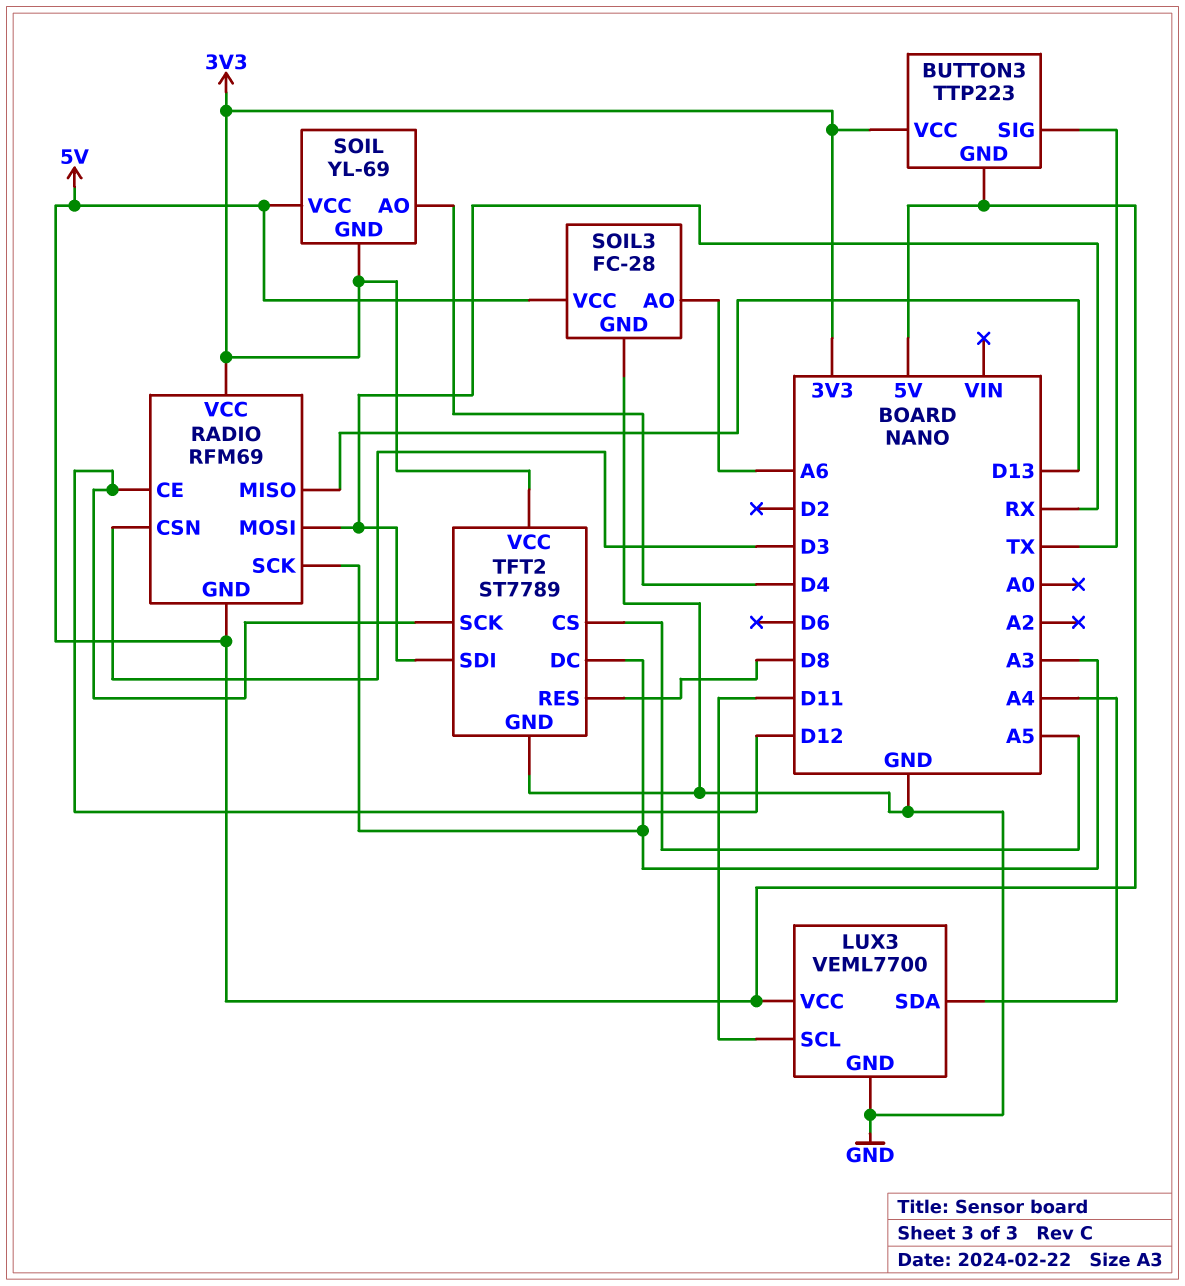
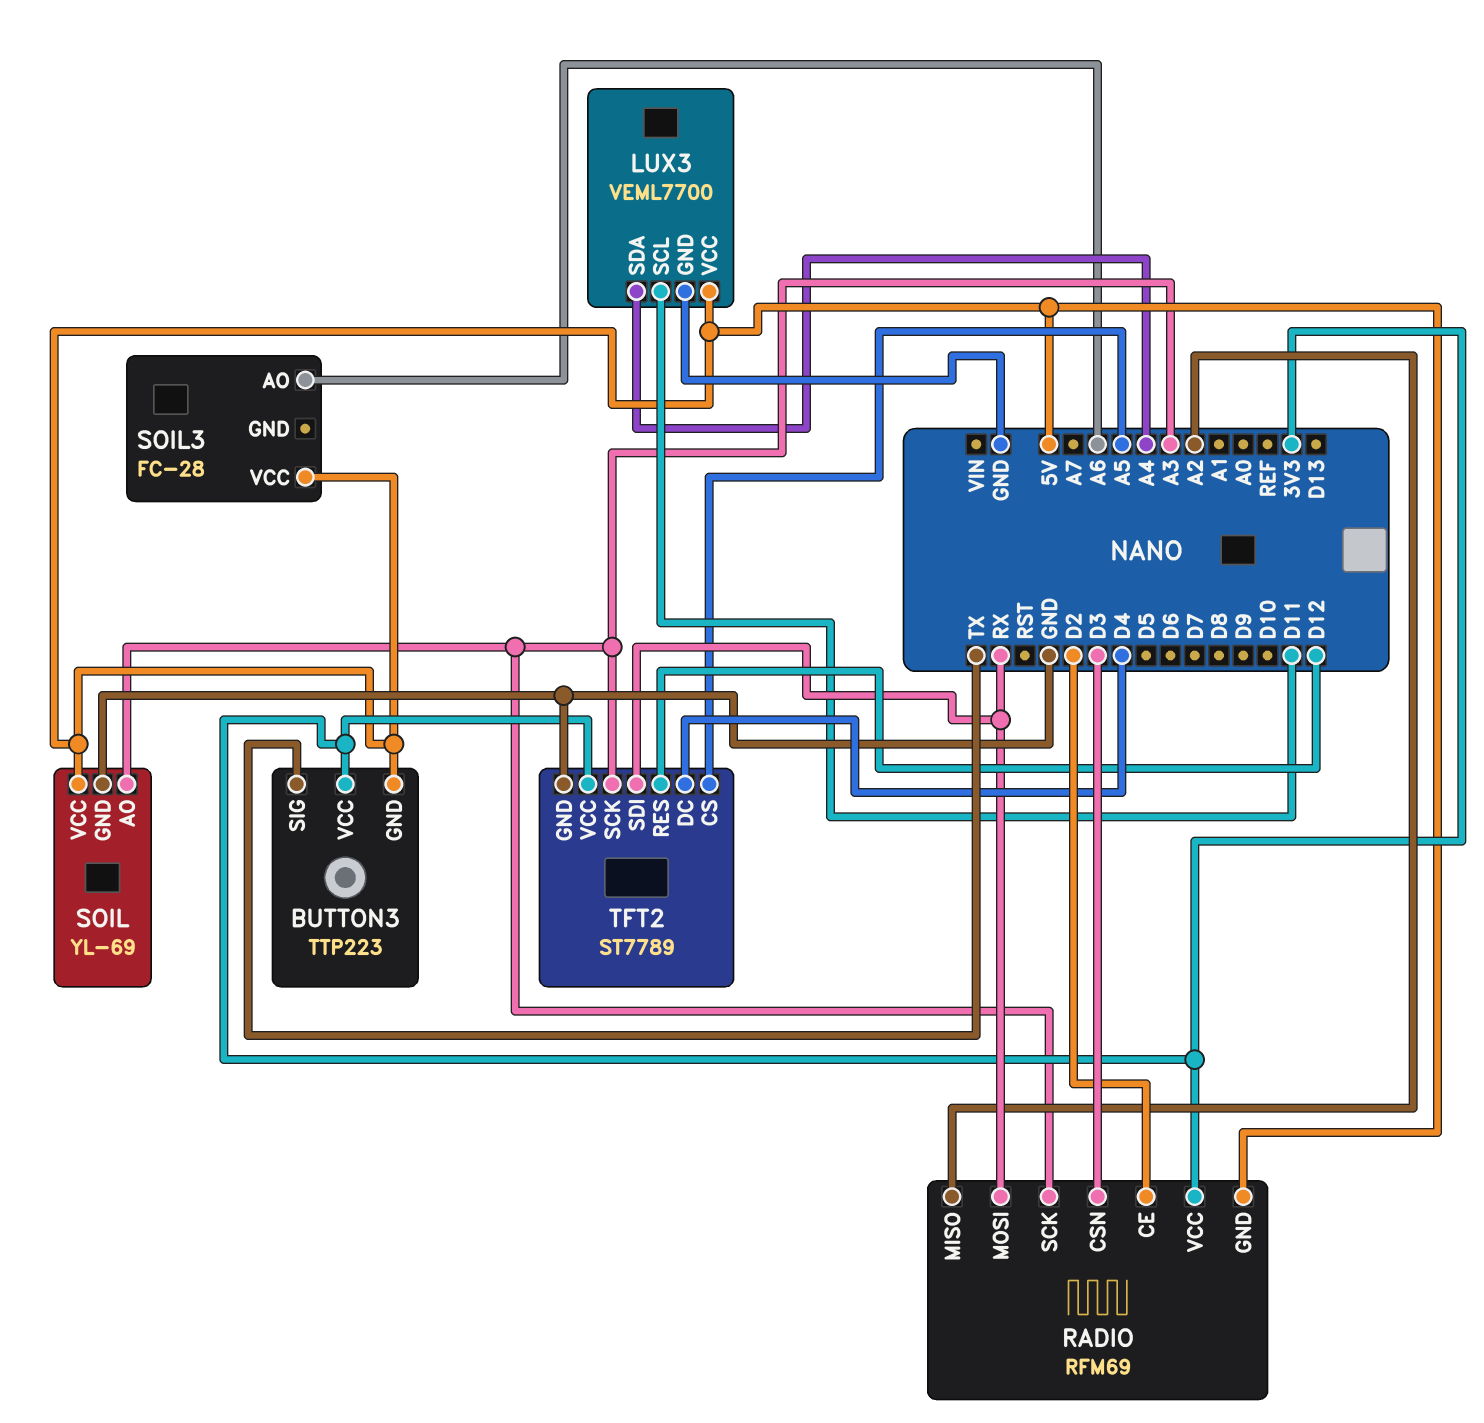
RADIO pin CE: D12 -> D2
RADIO pin MISO: D13 -> A2
SOIL pin AO: D4 -> A3
SOIL pin GND: 3V3 -> GND
SOIL3 pin GND: GND -> none
TFT2 pin DC: A3 -> D4
TFT2 pin RES: D8 -> D12
TFT2 pin SCK: D12 -> A3

